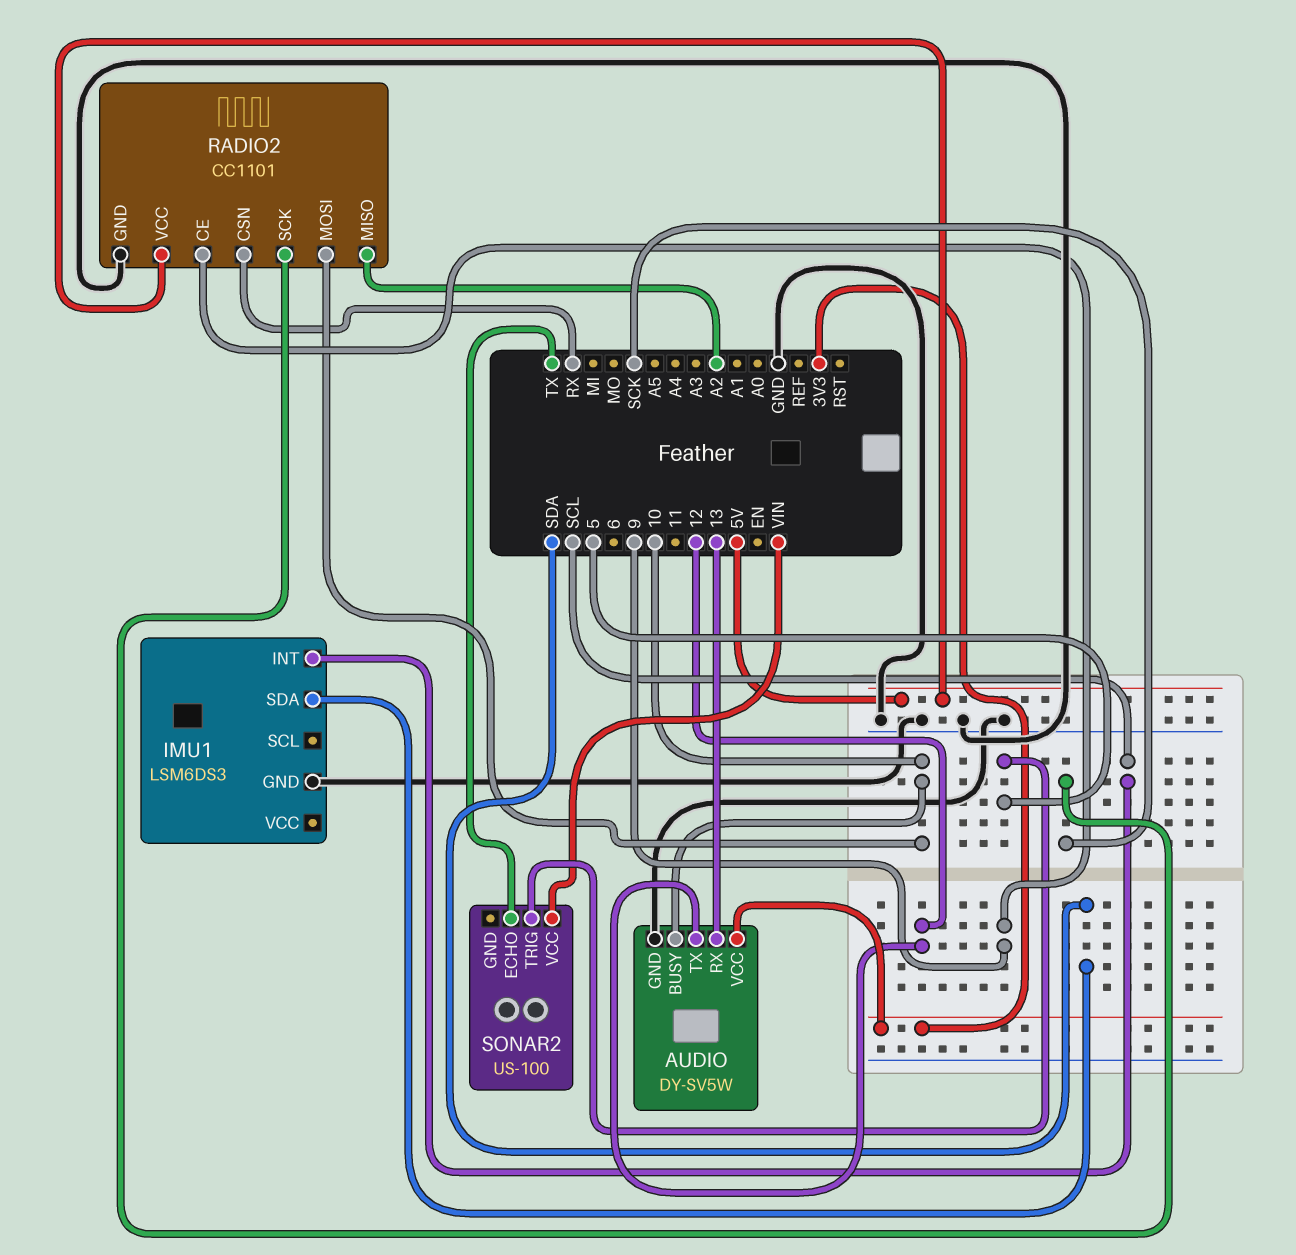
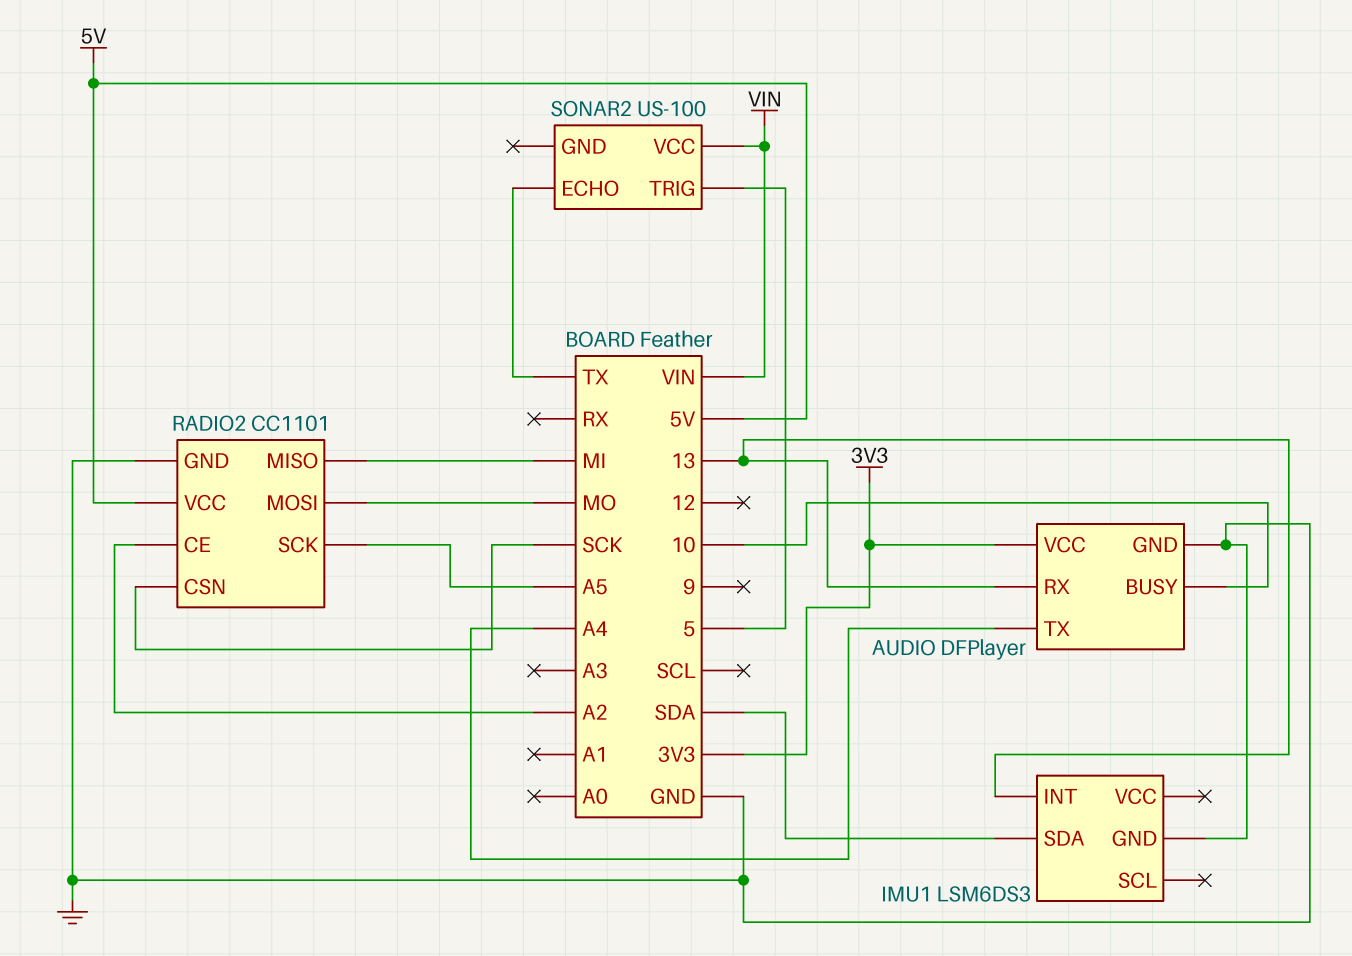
AUDIO: DY-SV5W -> DFPlayer
AUDIO pin TX: 12 -> A4
IMU1 pin INT: SCL -> 13
RADIO2 pin CE: 9 -> A2
RADIO2 pin CSN: RX -> SCK
RADIO2 pin MISO: A2 -> MI
RADIO2 pin MOSI: 10 -> MO
RADIO2 pin SCK: SCK -> A5

